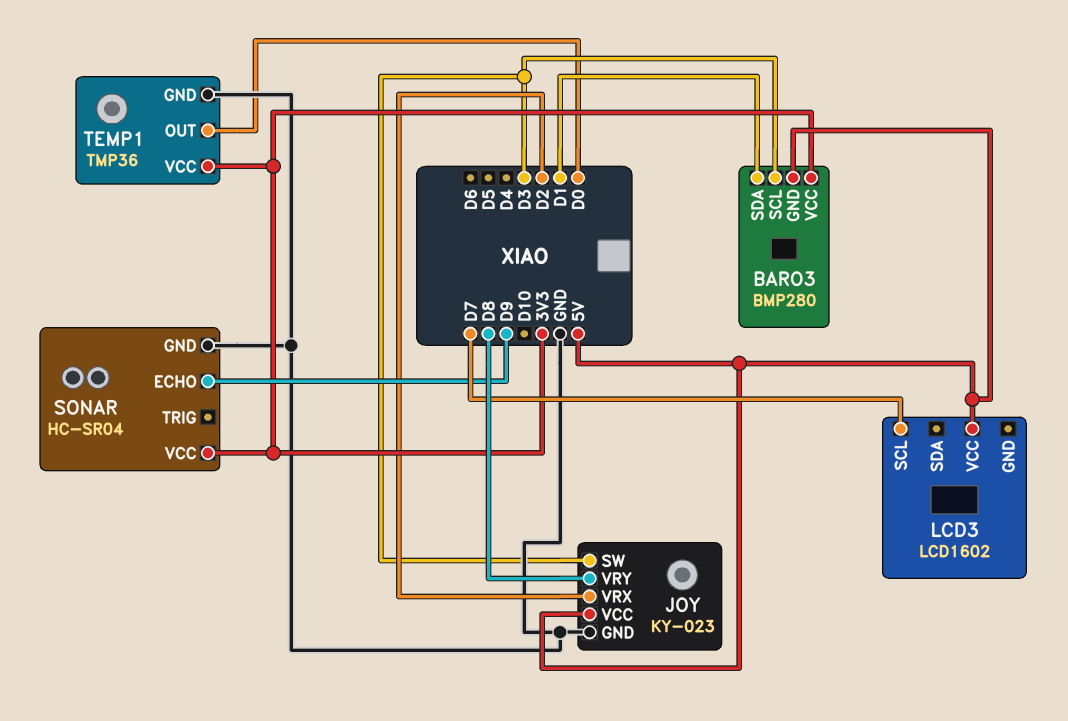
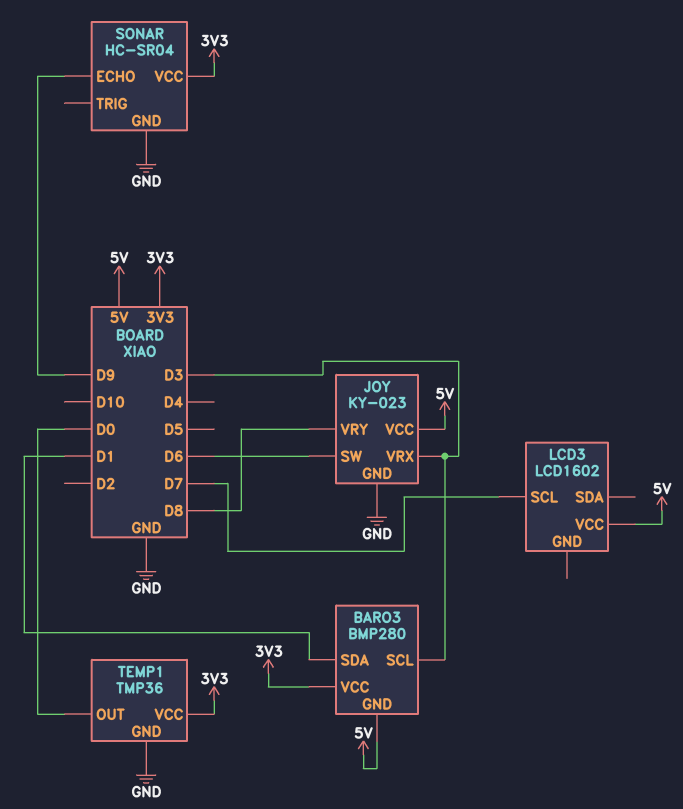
JOY pin SW: D3 -> D6
JOY pin VRX: D2 -> D3

